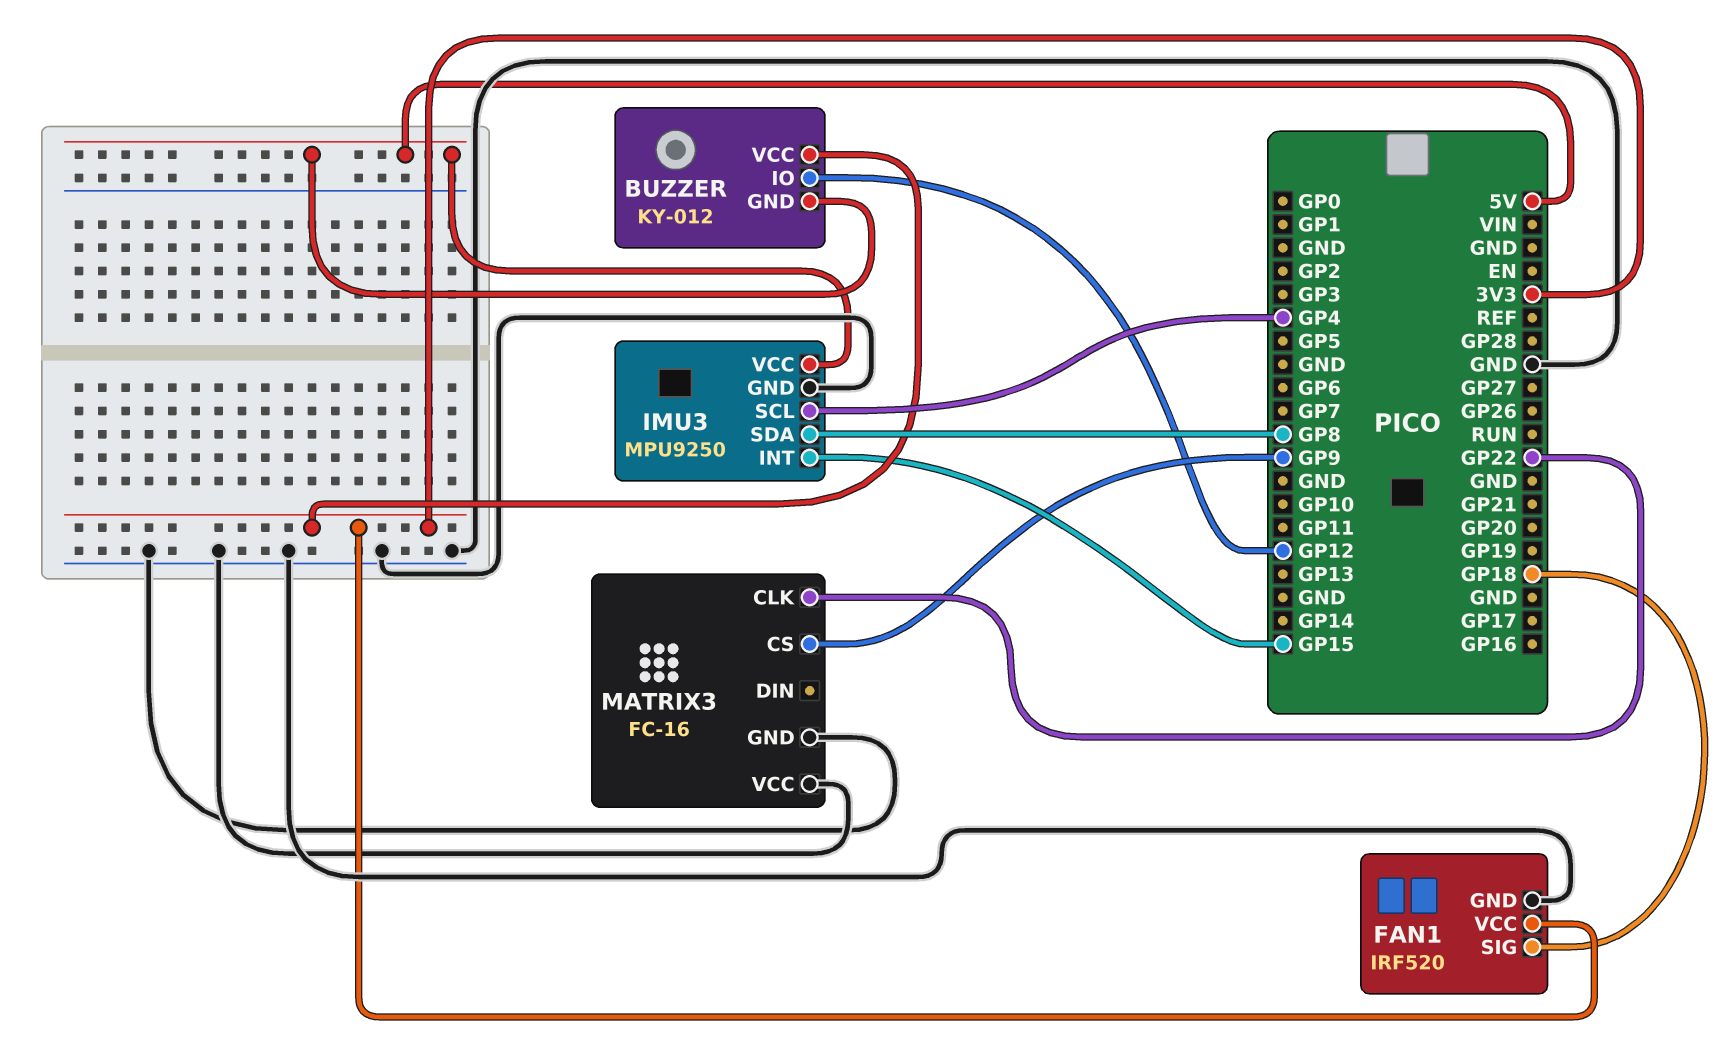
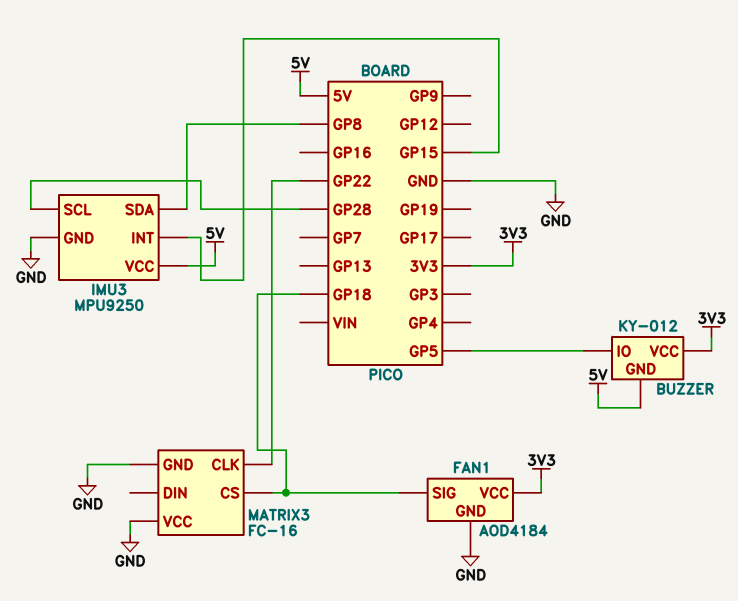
BUZZER pin IO: GP12 -> GP5
FAN1: IRF520 -> AOD4184
IMU3 pin SCL: GP4 -> GP28
MATRIX3 pin CS: GP9 -> GP18

